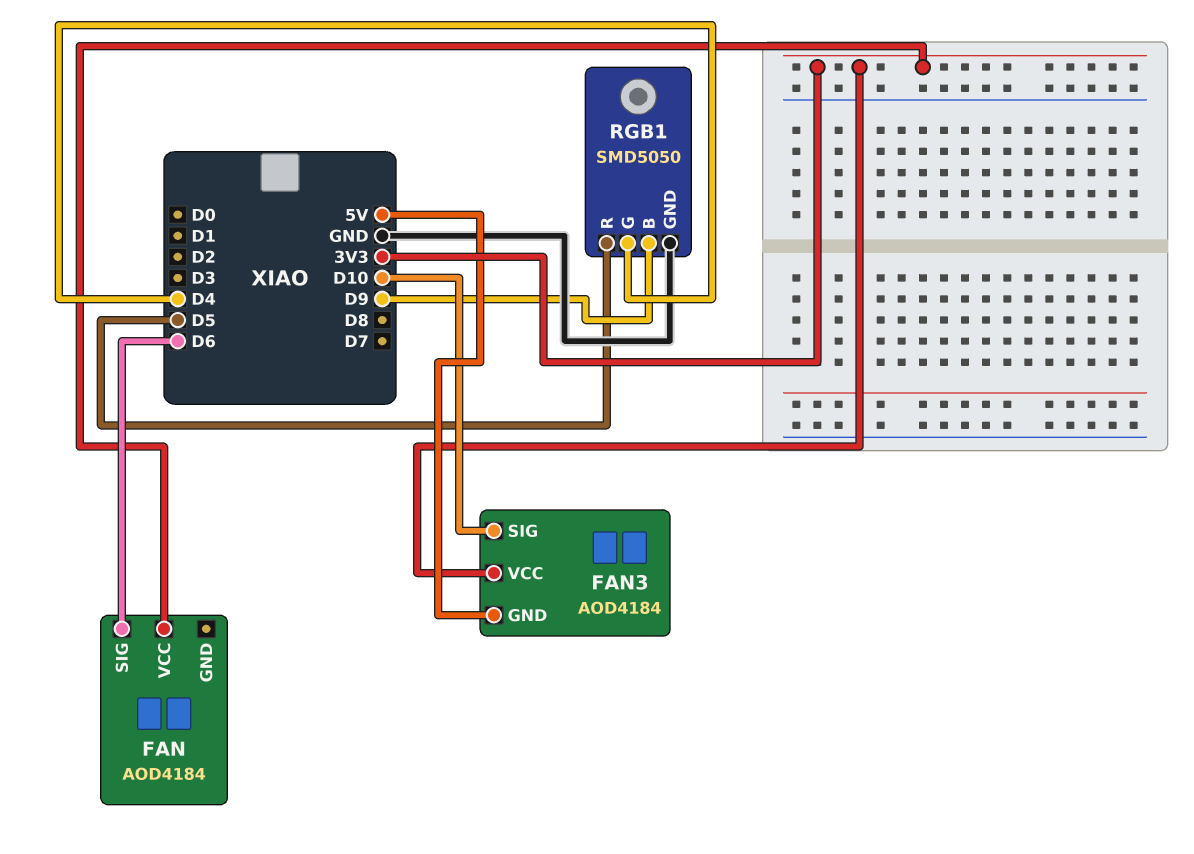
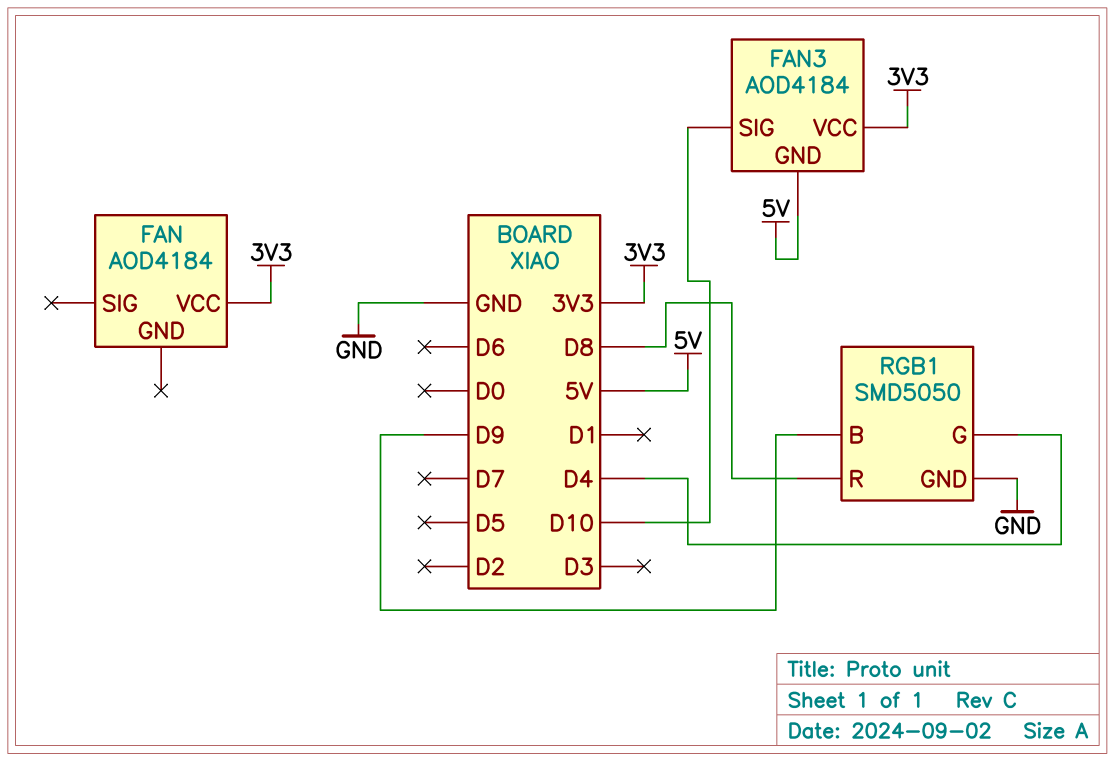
FAN pin SIG: D6 -> none
RGB1 pin R: D5 -> D8

